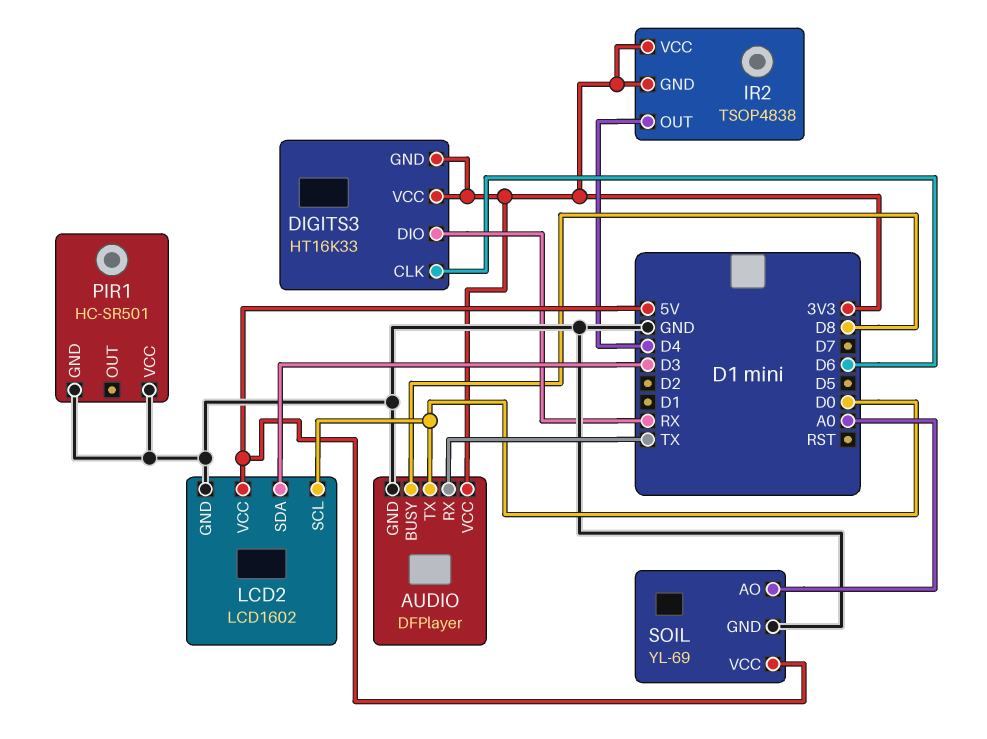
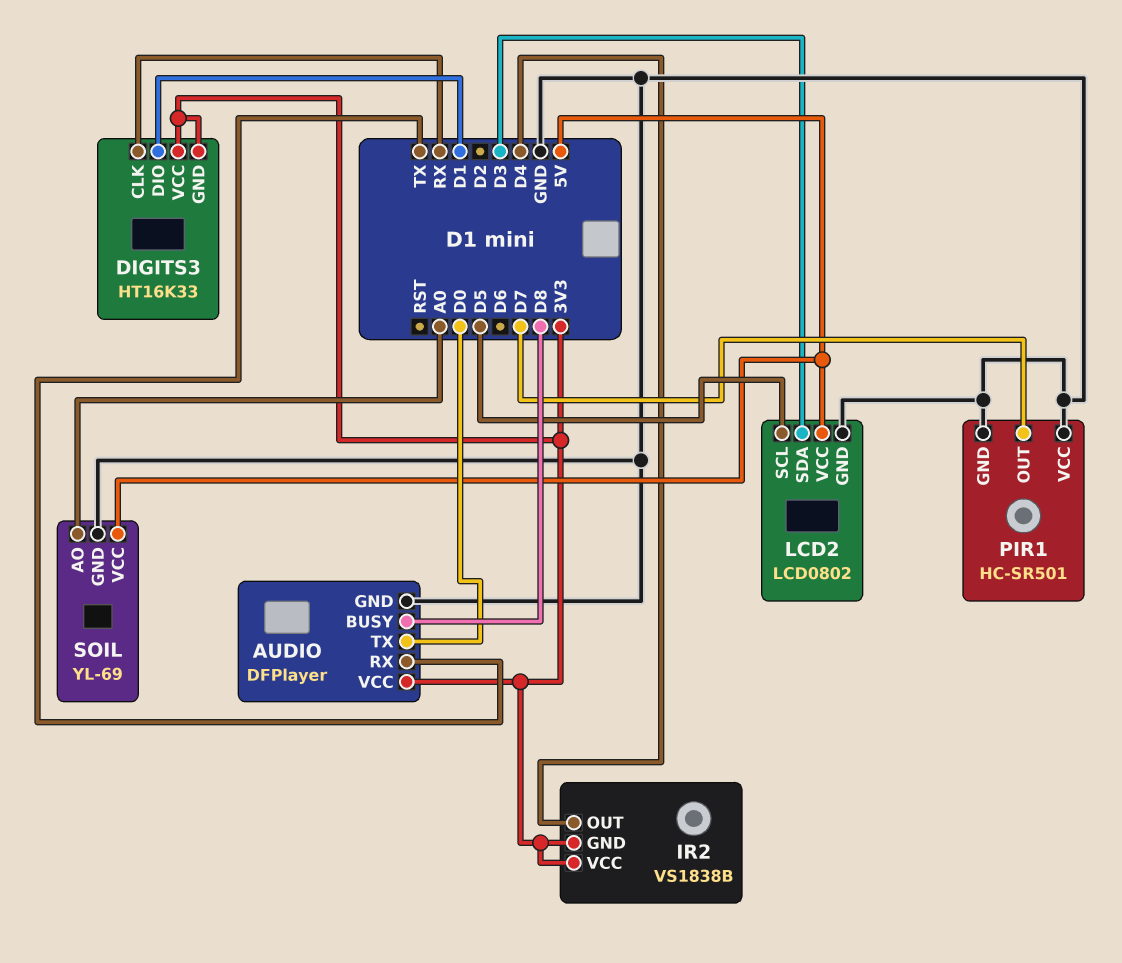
DIGITS3 pin CLK: D6 -> RX
DIGITS3 pin DIO: RX -> D1
IR2: TSOP4838 -> VS1838B
LCD2: LCD1602 -> LCD0802
LCD2 pin SCL: D0 -> D5
PIR1 pin OUT: none -> D7

